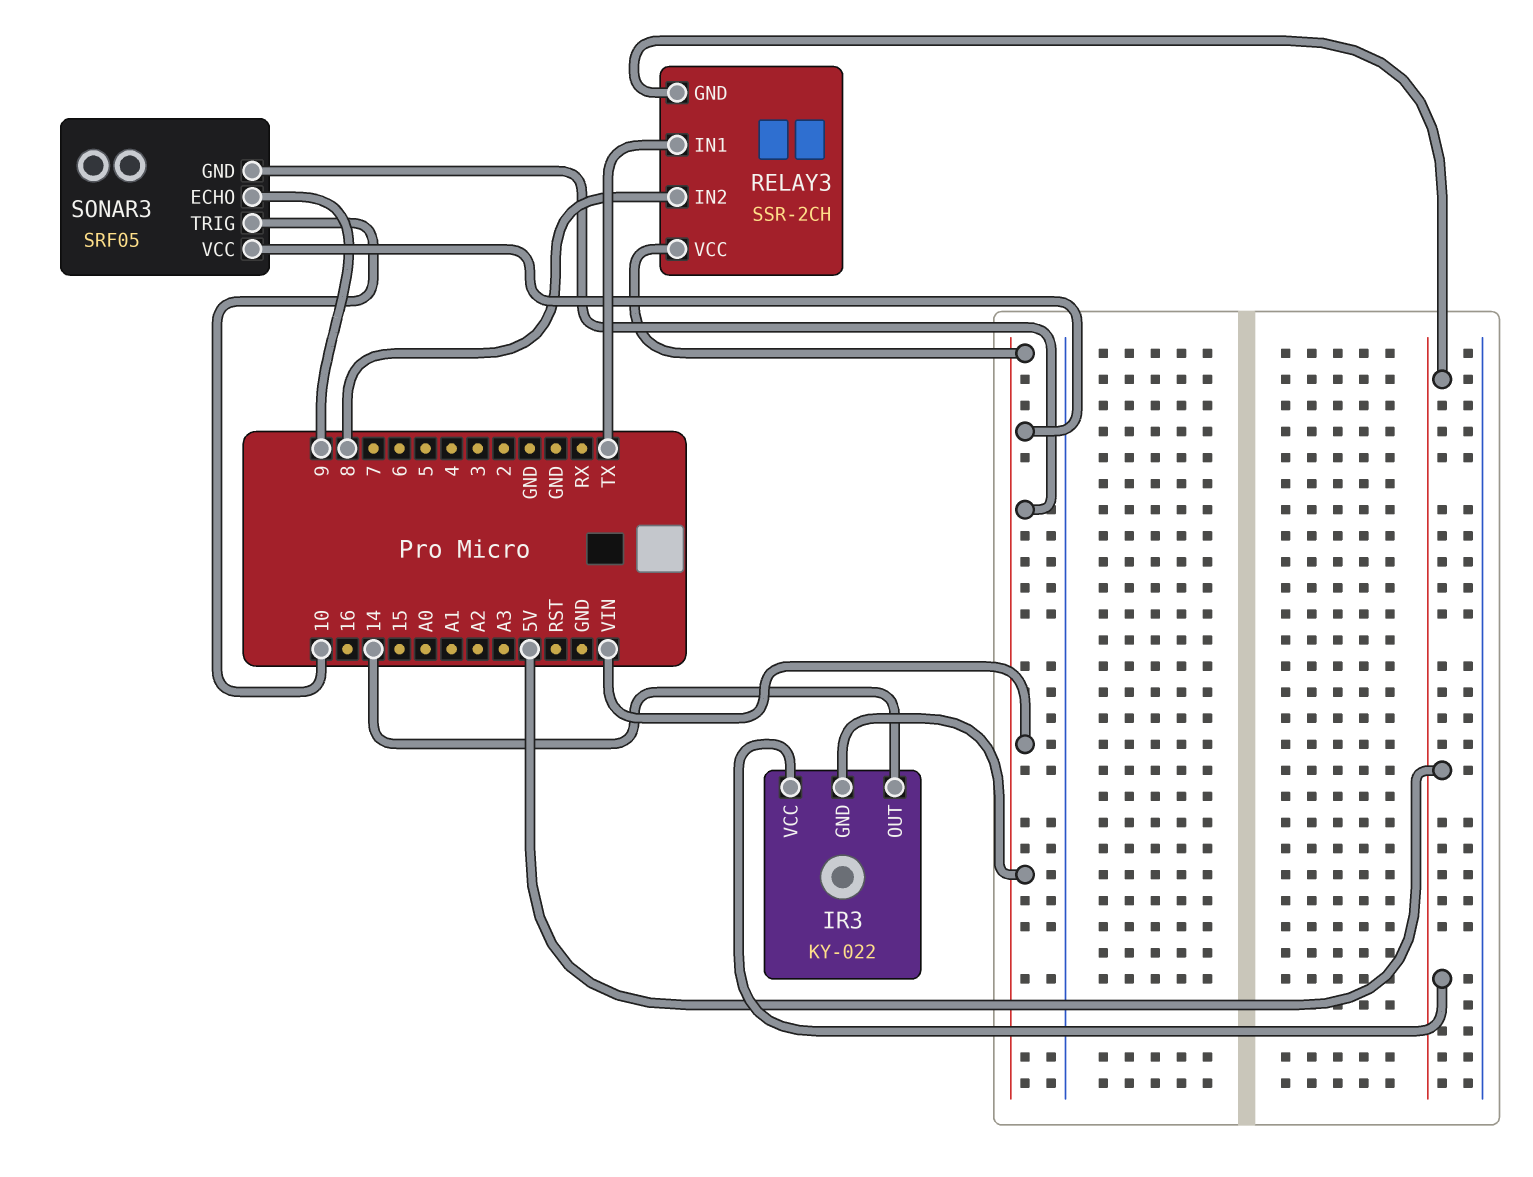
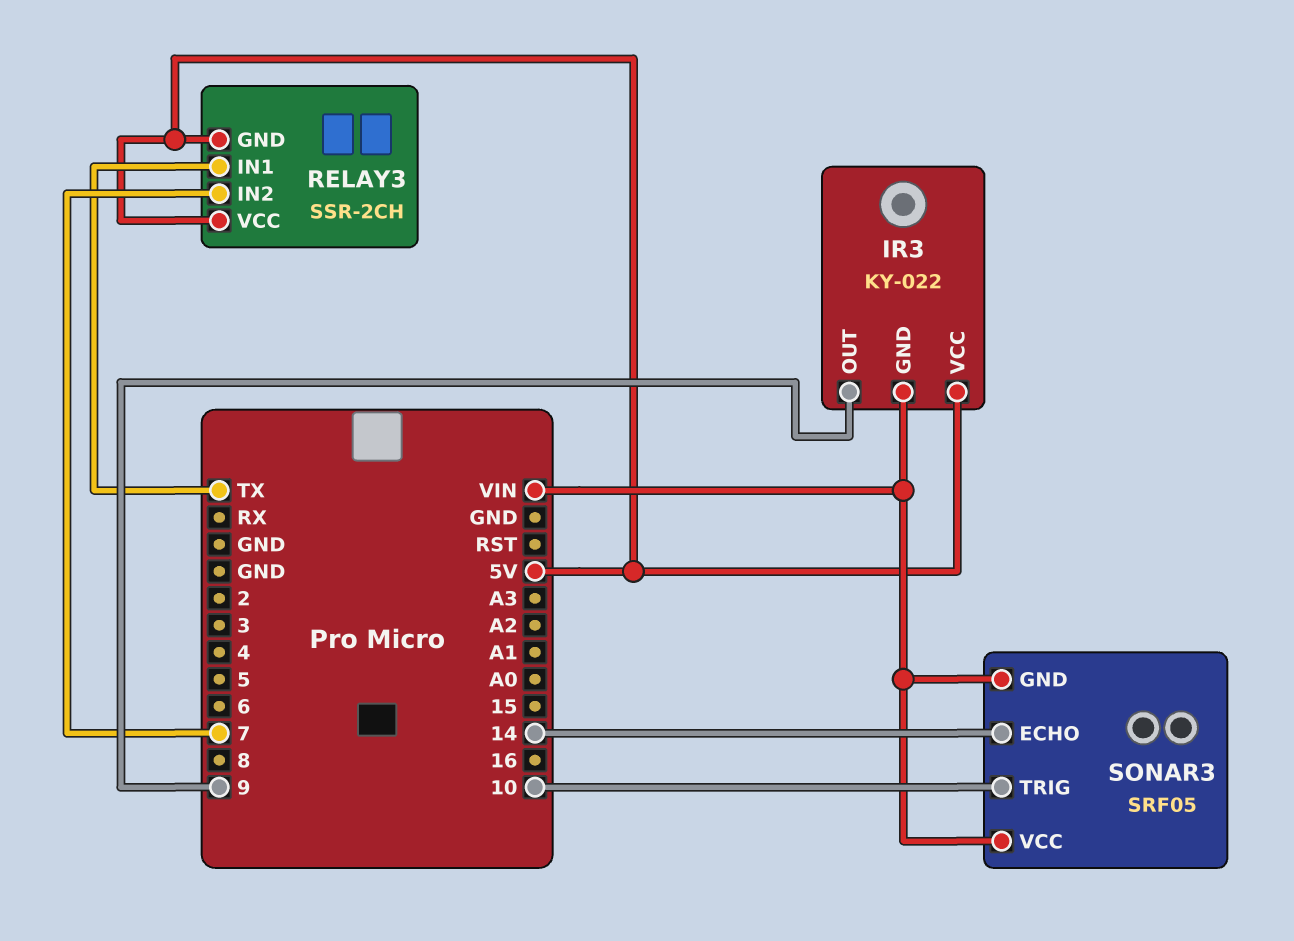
IR3 pin OUT: 14 -> 9
RELAY3 pin IN2: 8 -> 7
RELAY3 pin VCC: VIN -> 5V
SONAR3 pin ECHO: 9 -> 14

